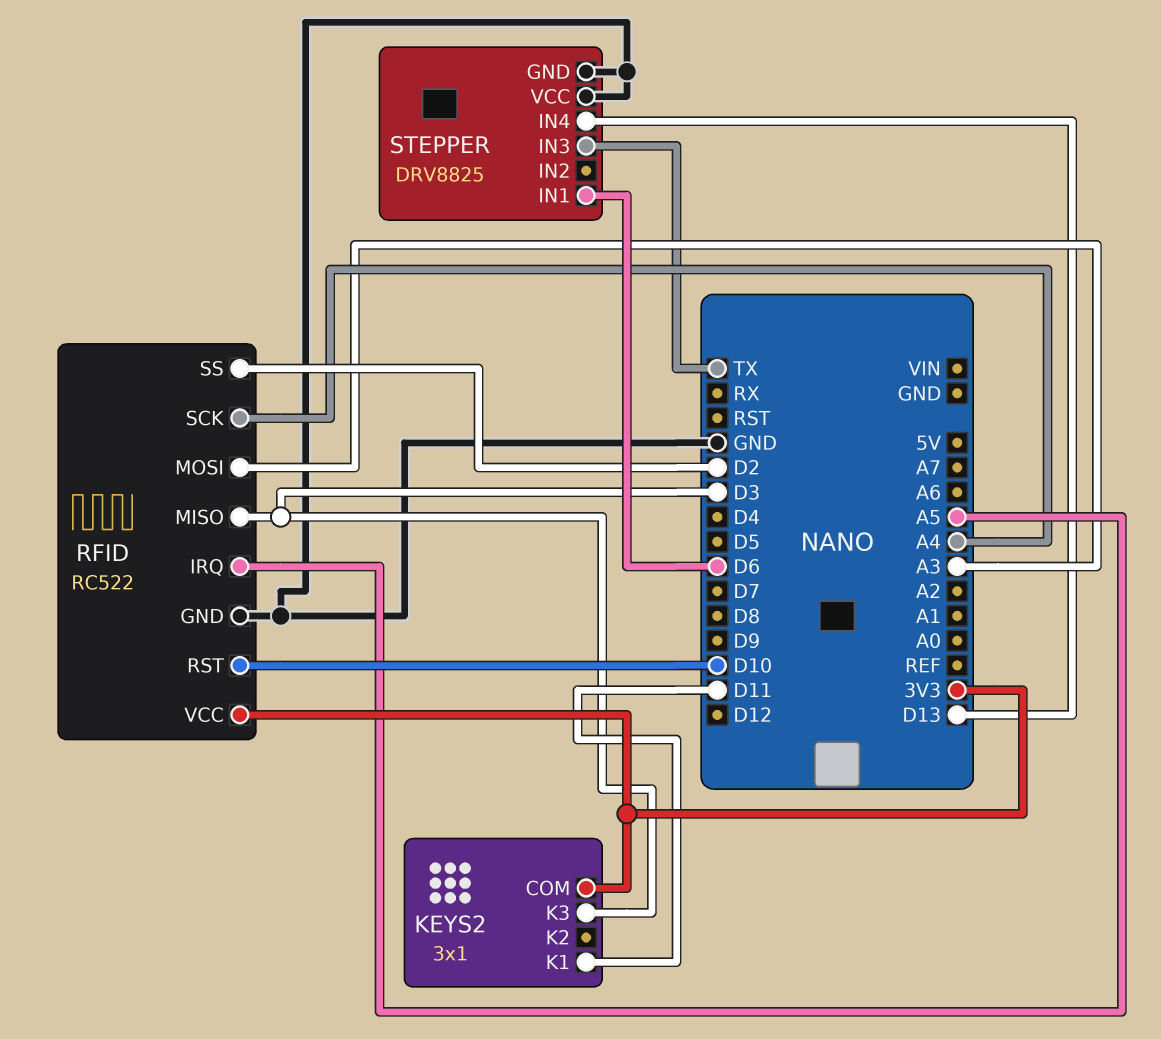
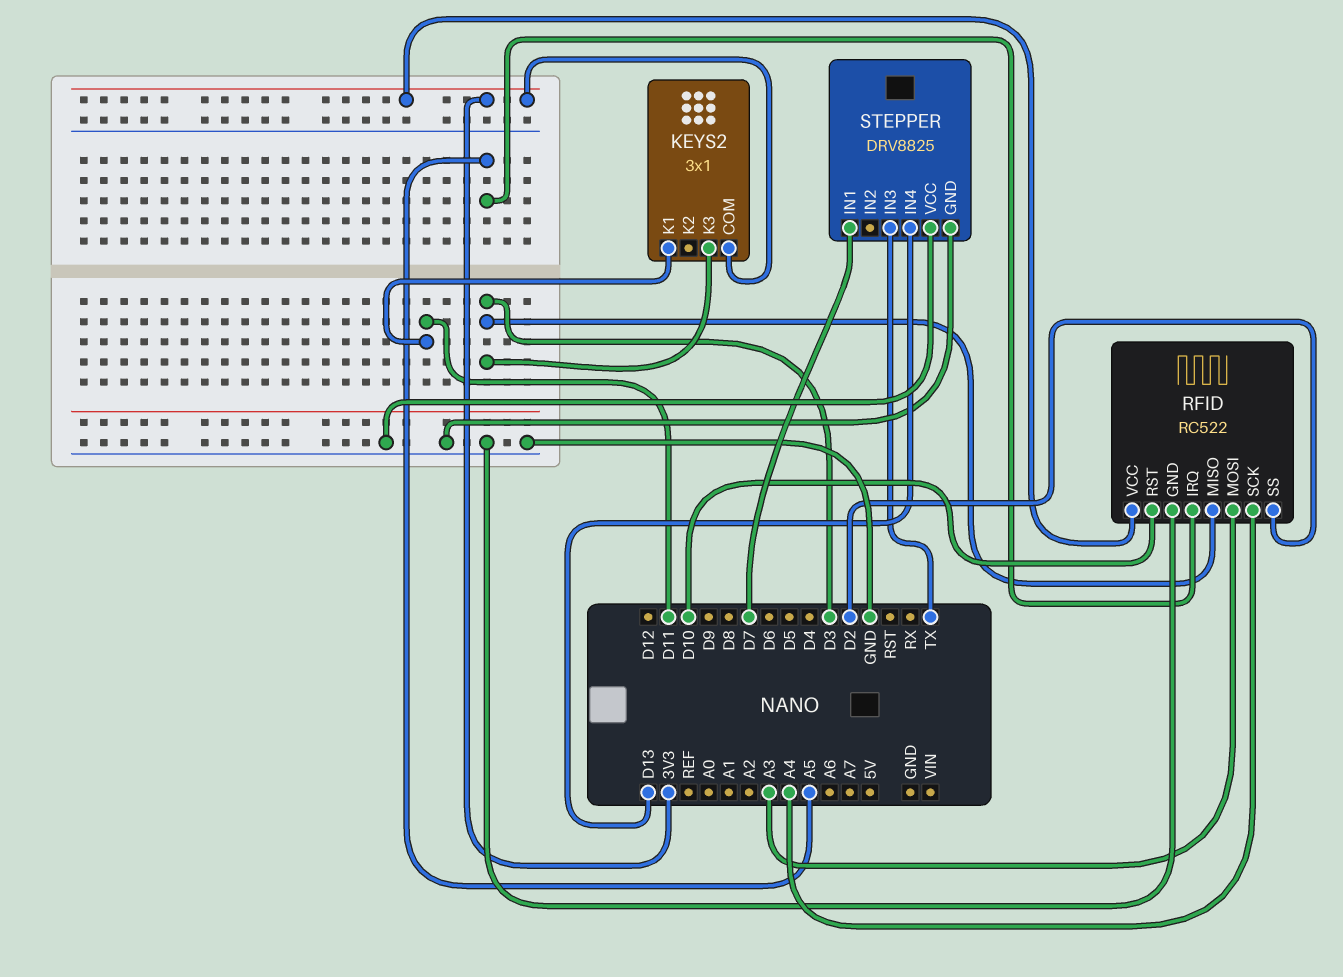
STEPPER pin IN1: D6 -> D7

